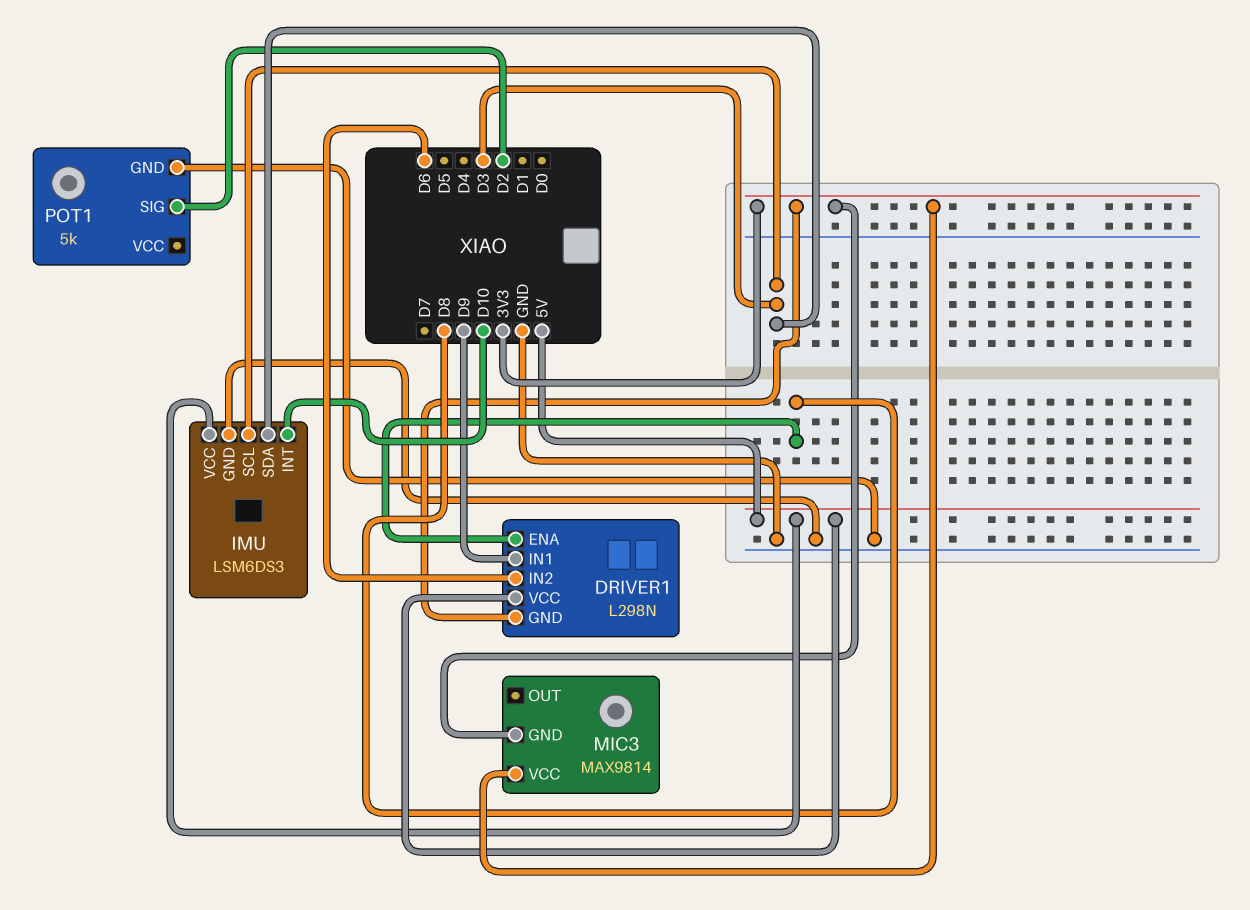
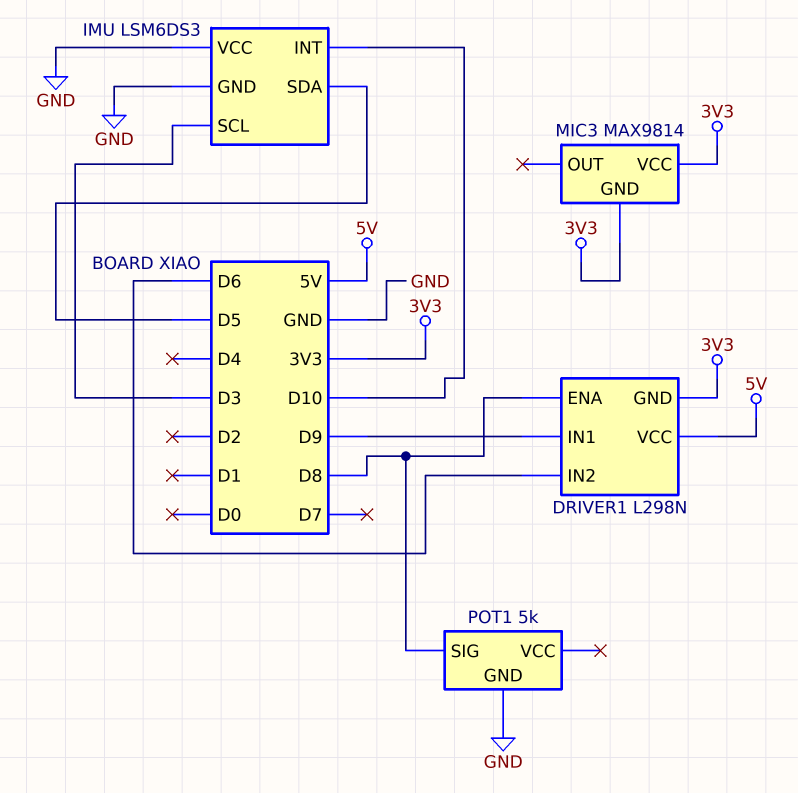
IMU pin SDA: D3 -> D5
IMU pin VCC: 5V -> GND
POT1 pin SIG: D2 -> D8

